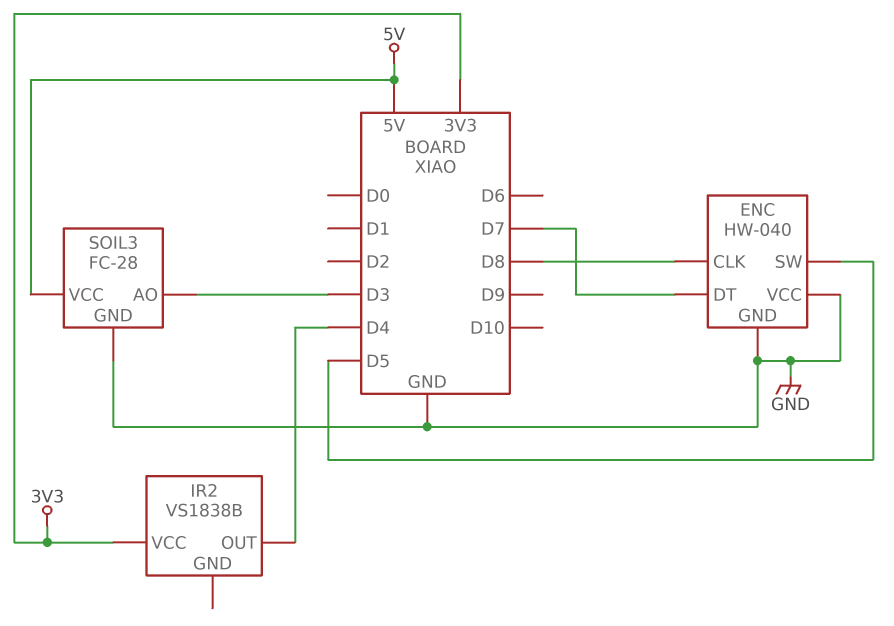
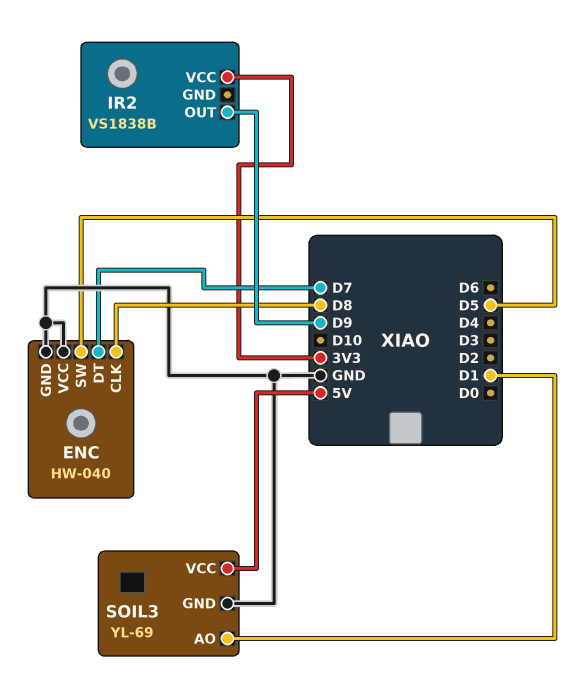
IR2 pin OUT: D4 -> D9
SOIL3: FC-28 -> YL-69
SOIL3 pin AO: D3 -> D1

